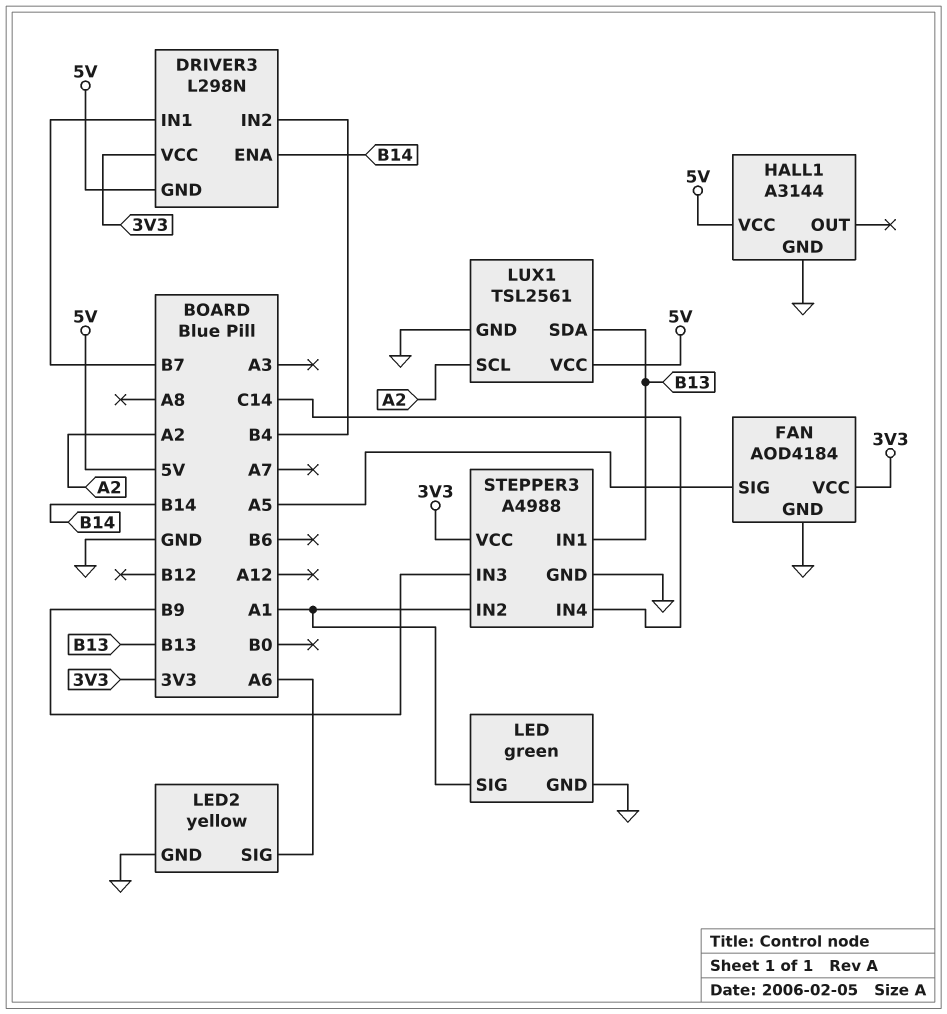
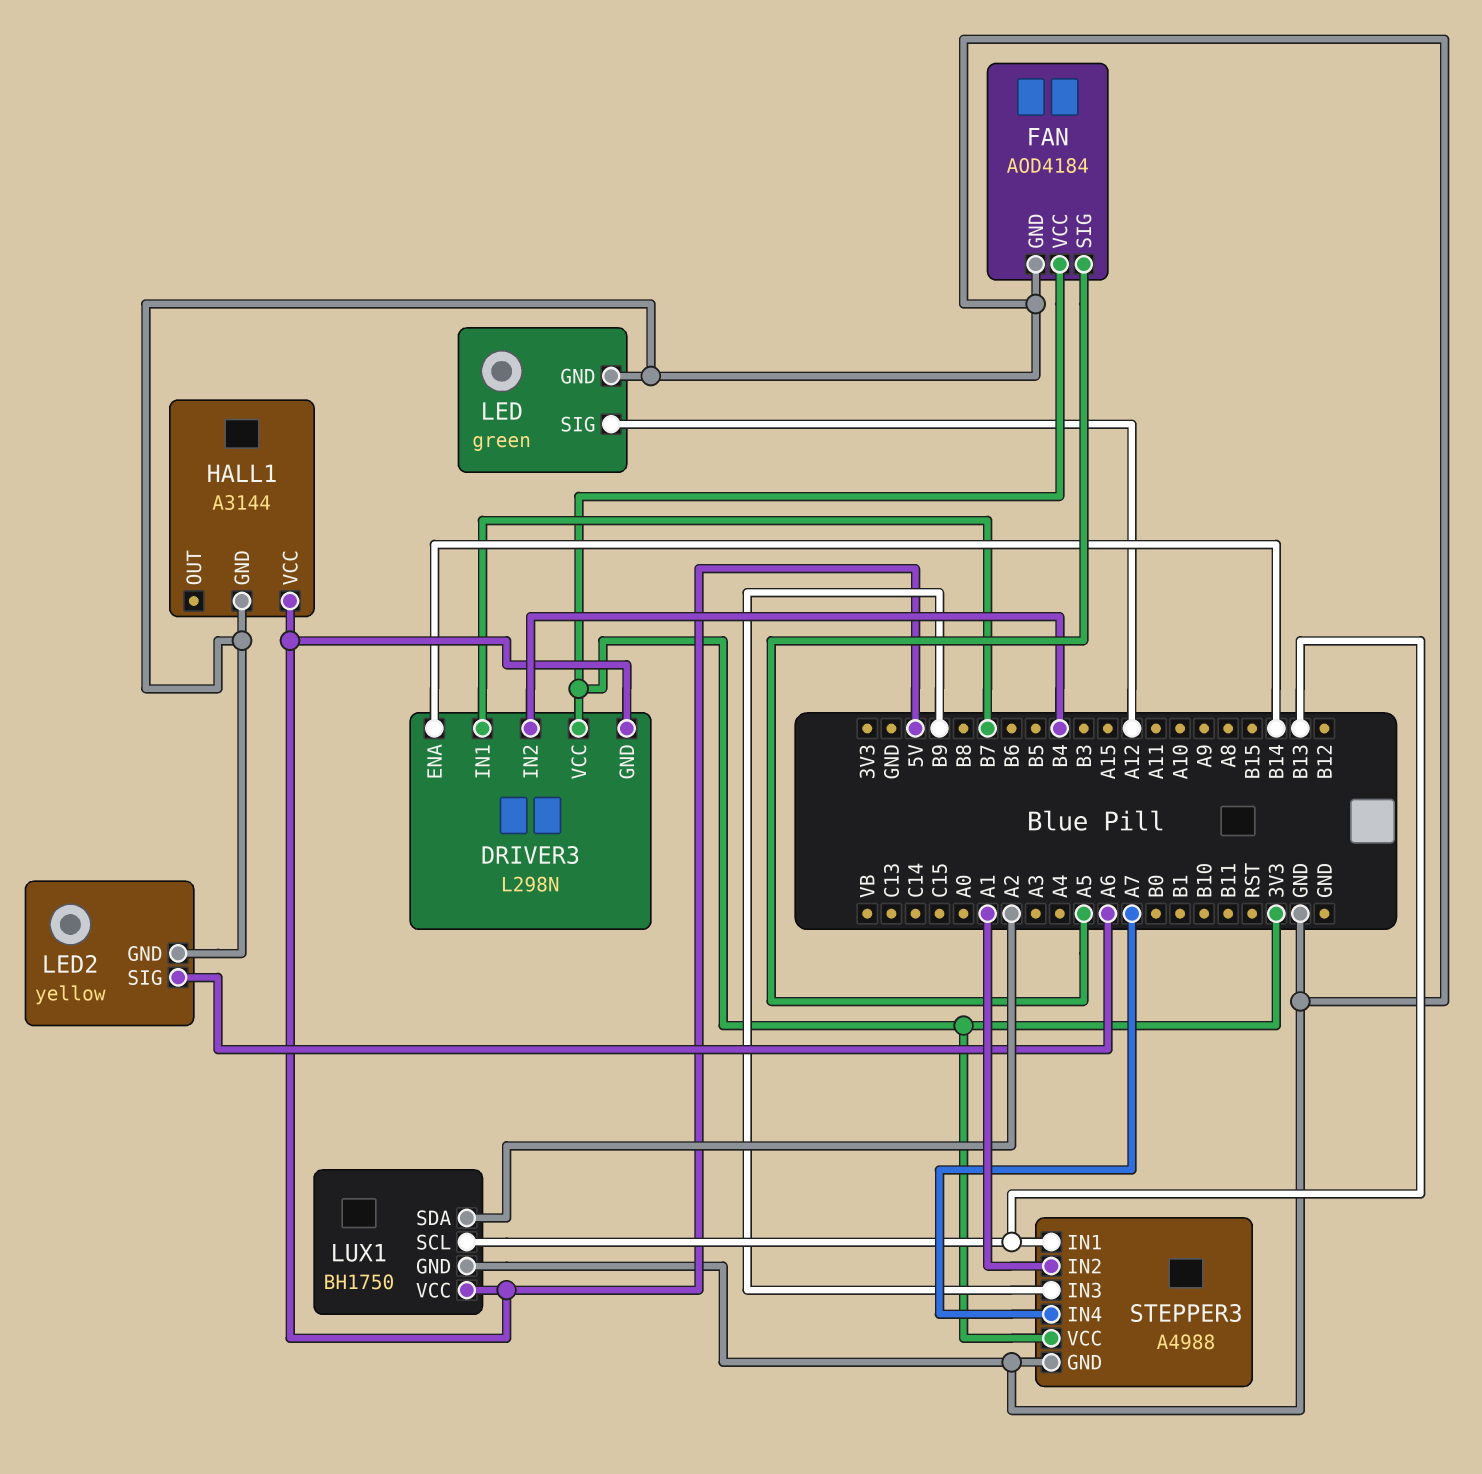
LED pin SIG: A1 -> A12
LUX1: TSL2561 -> BH1750
LUX1 pin SCL: A2 -> B13
LUX1 pin SDA: B13 -> A2
STEPPER3 pin IN4: C14 -> A7

